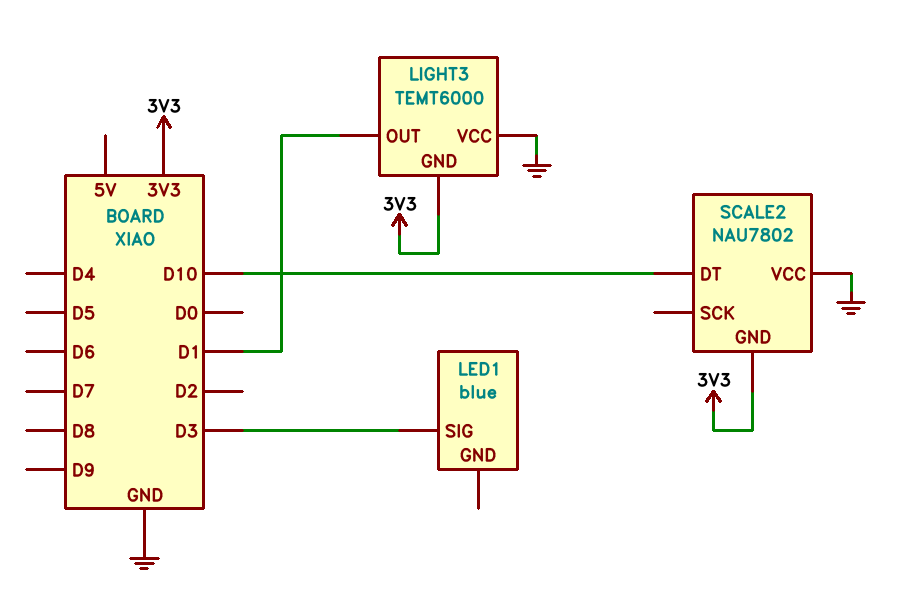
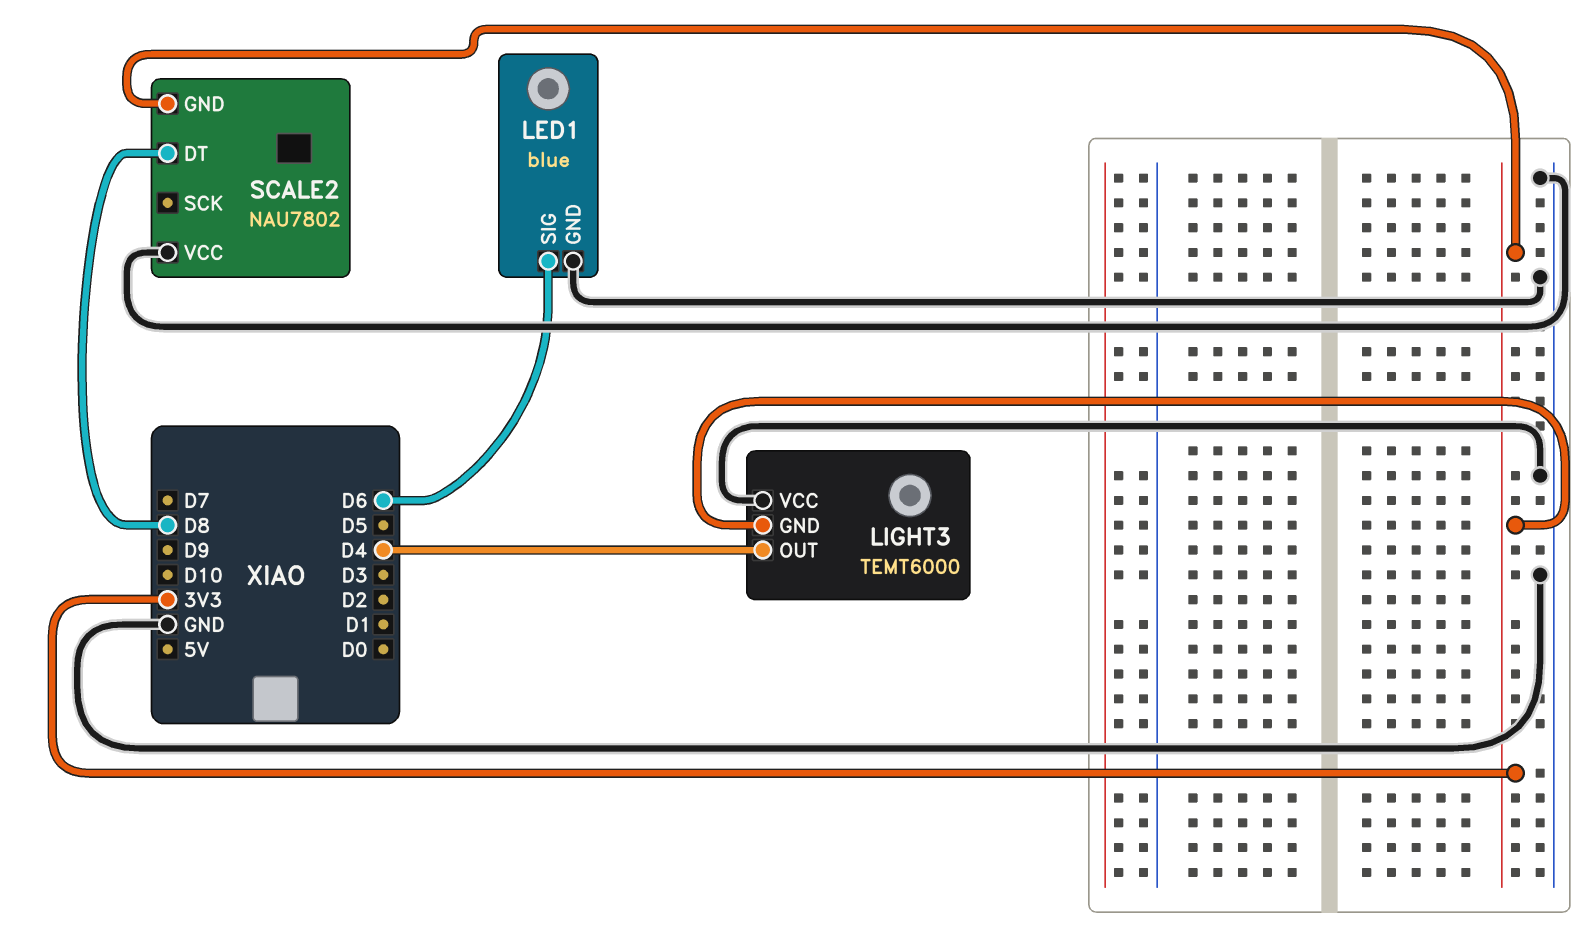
LED1 pin GND: none -> GND
LED1 pin SIG: D3 -> D6
LIGHT3 pin OUT: D1 -> D4
SCALE2 pin DT: D10 -> D8

